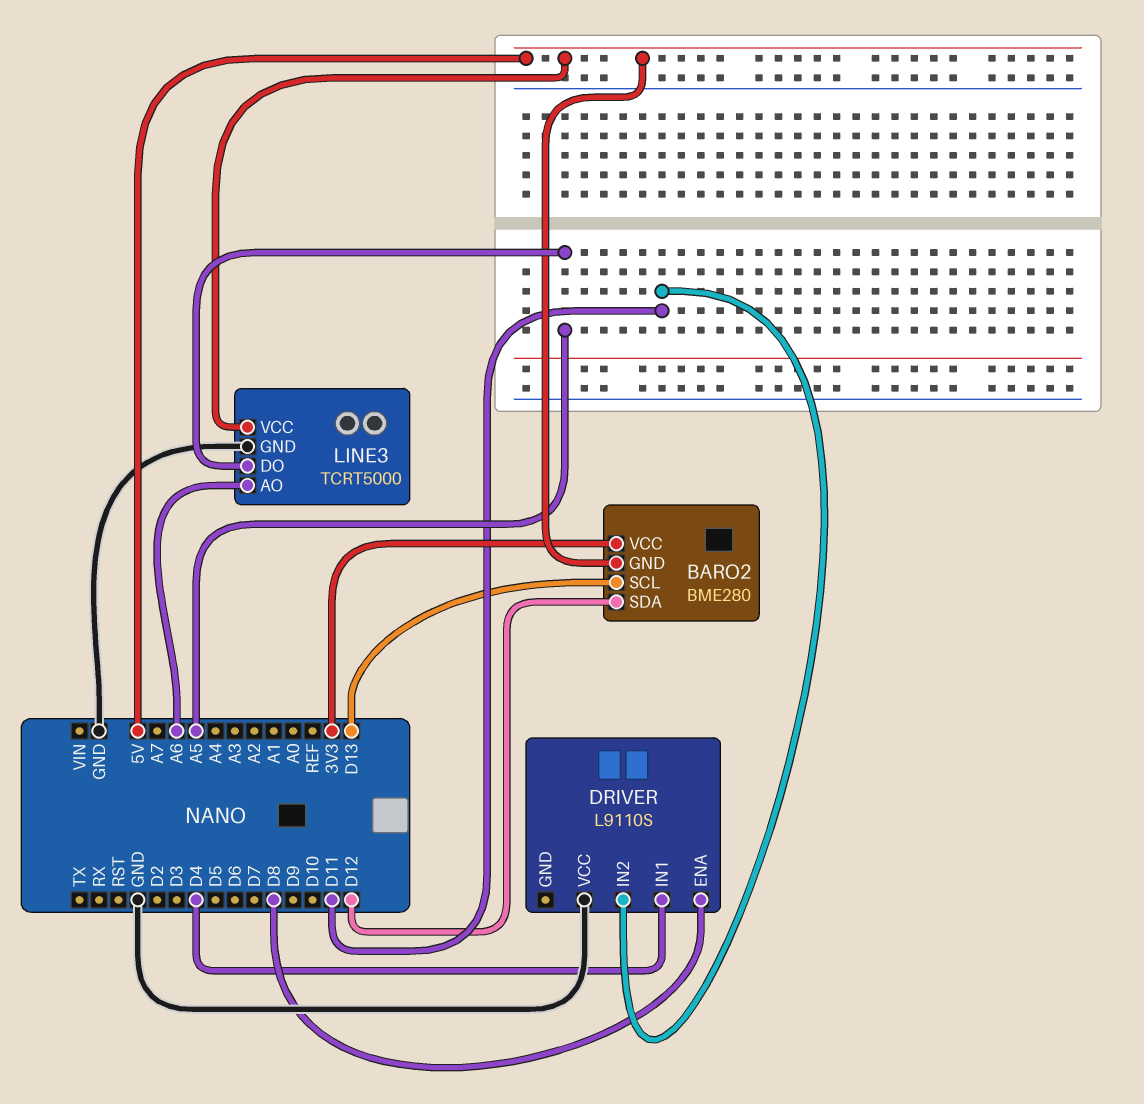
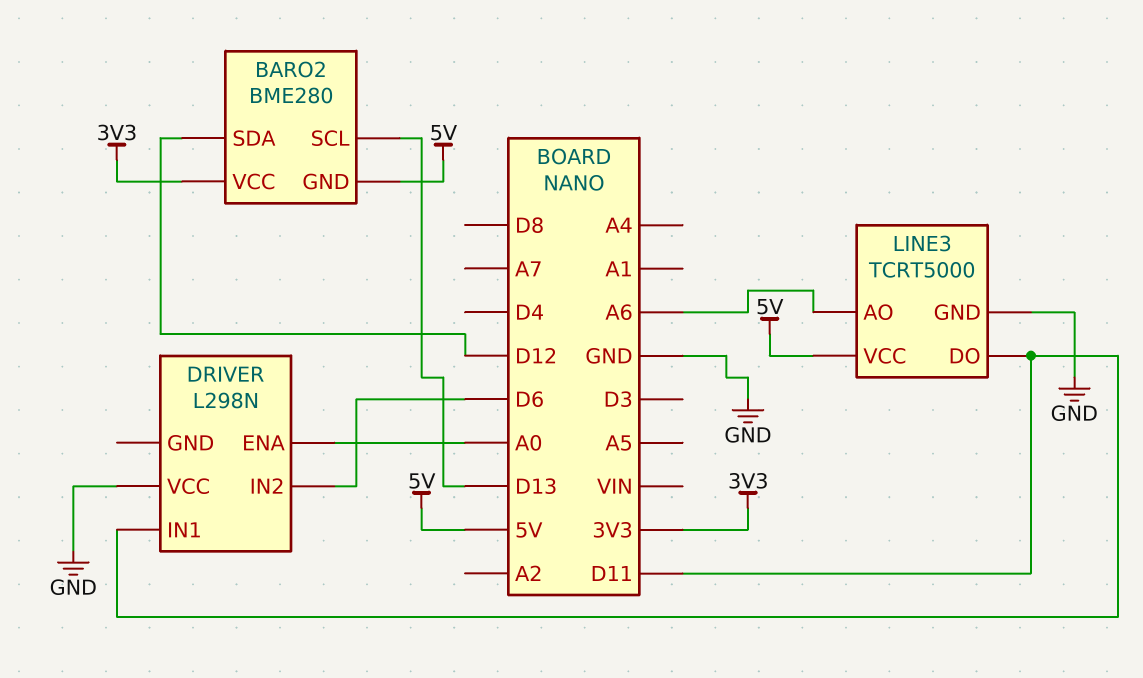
DRIVER: L9110S -> L298N
DRIVER pin ENA: D8 -> A0
DRIVER pin IN1: D4 -> D11
DRIVER pin IN2: D11 -> D6
LINE3 pin DO: A5 -> D11

